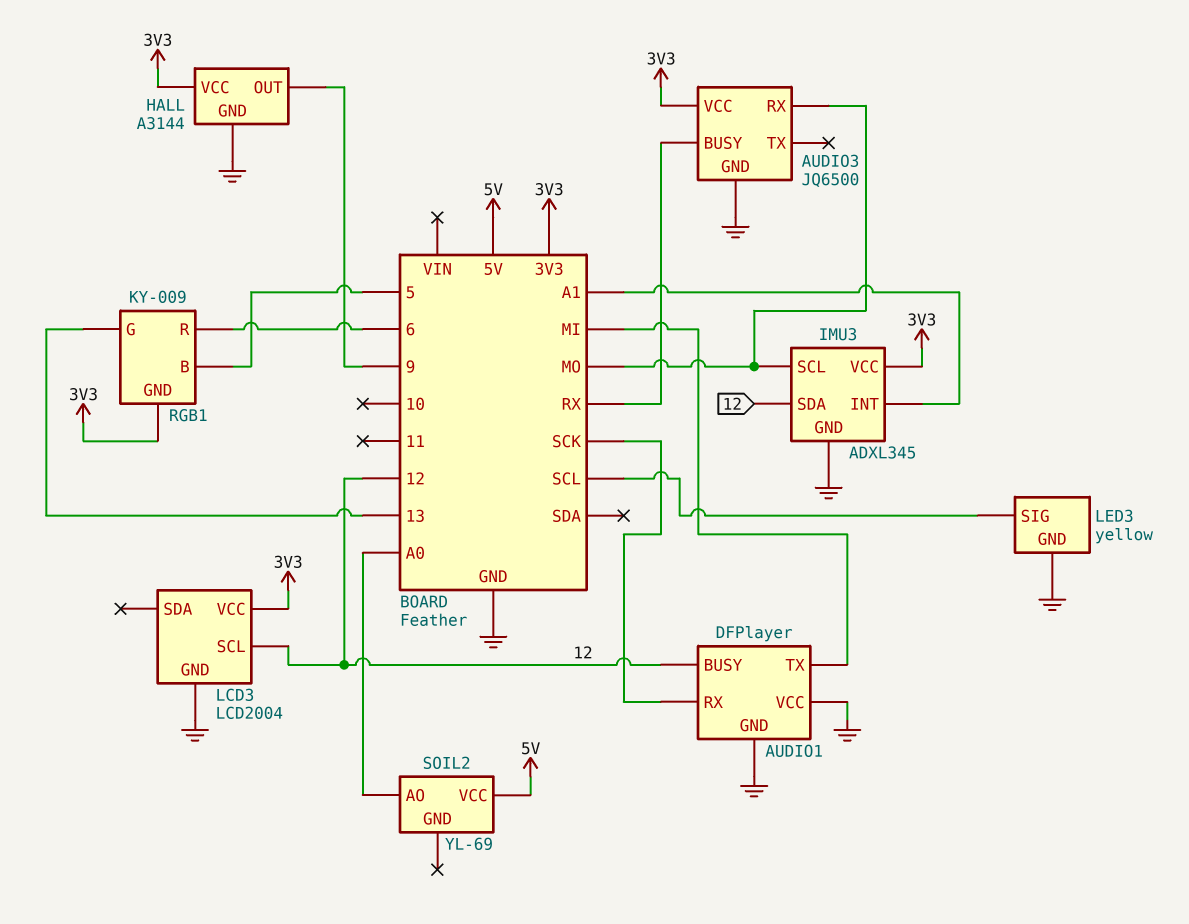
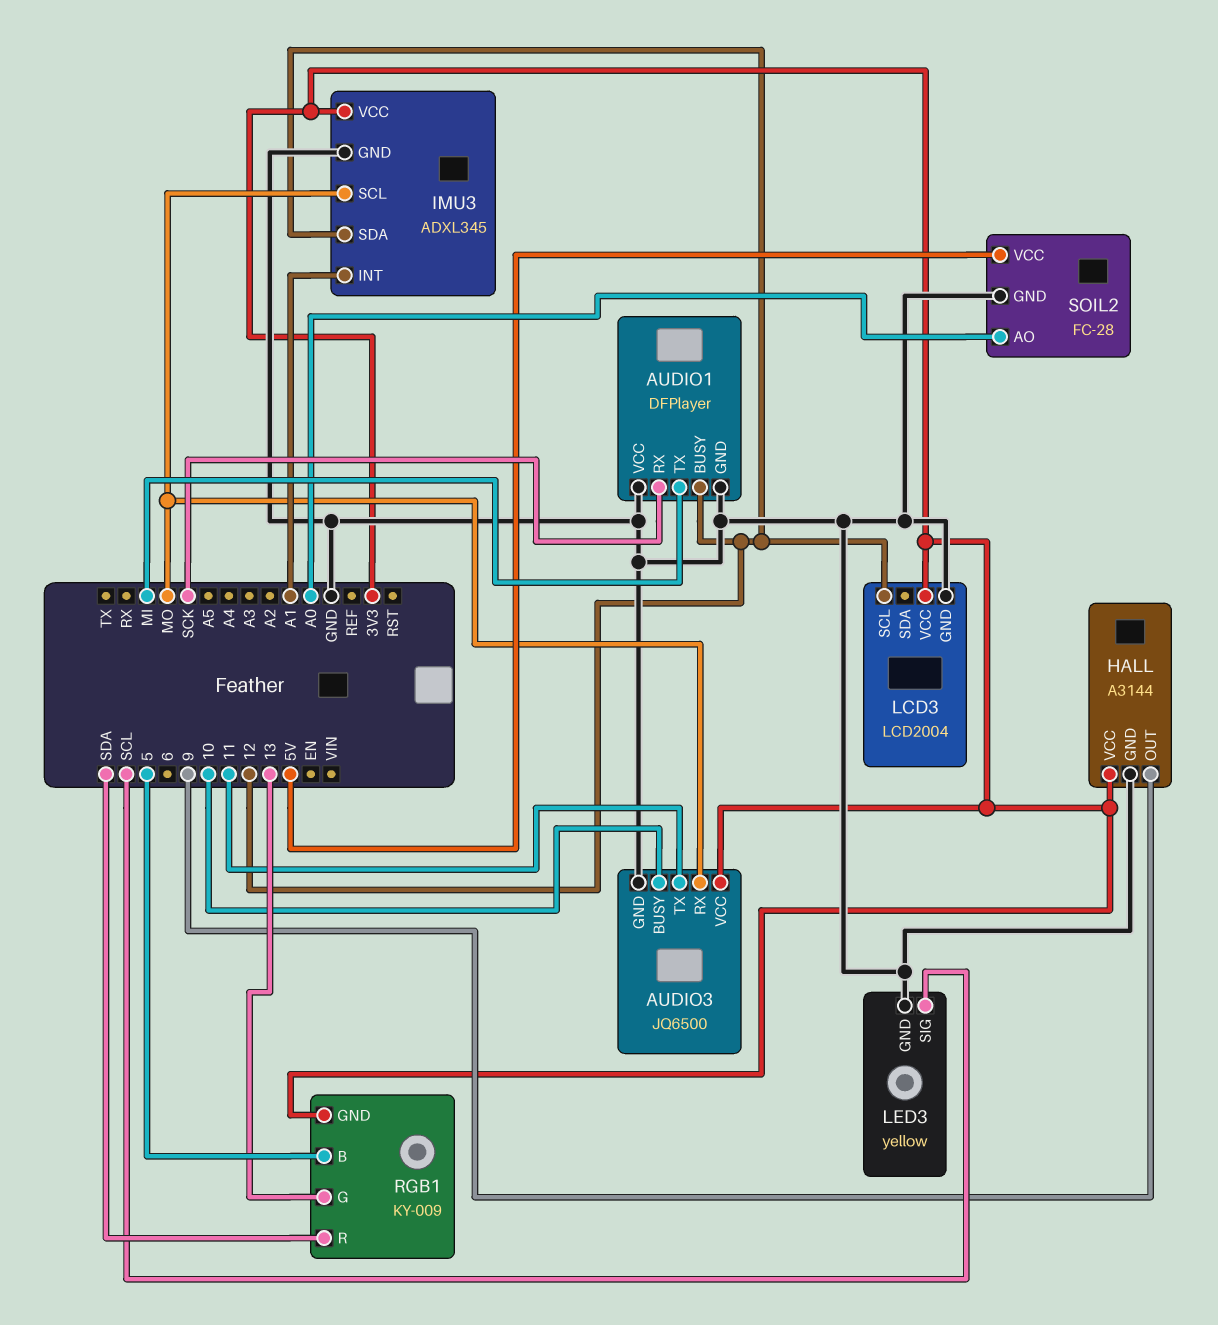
AUDIO3 pin BUSY: RX -> 10
AUDIO3 pin TX: none -> 11
RGB1 pin R: 6 -> SDA
SOIL2: YL-69 -> FC-28
SOIL2 pin GND: none -> GND

